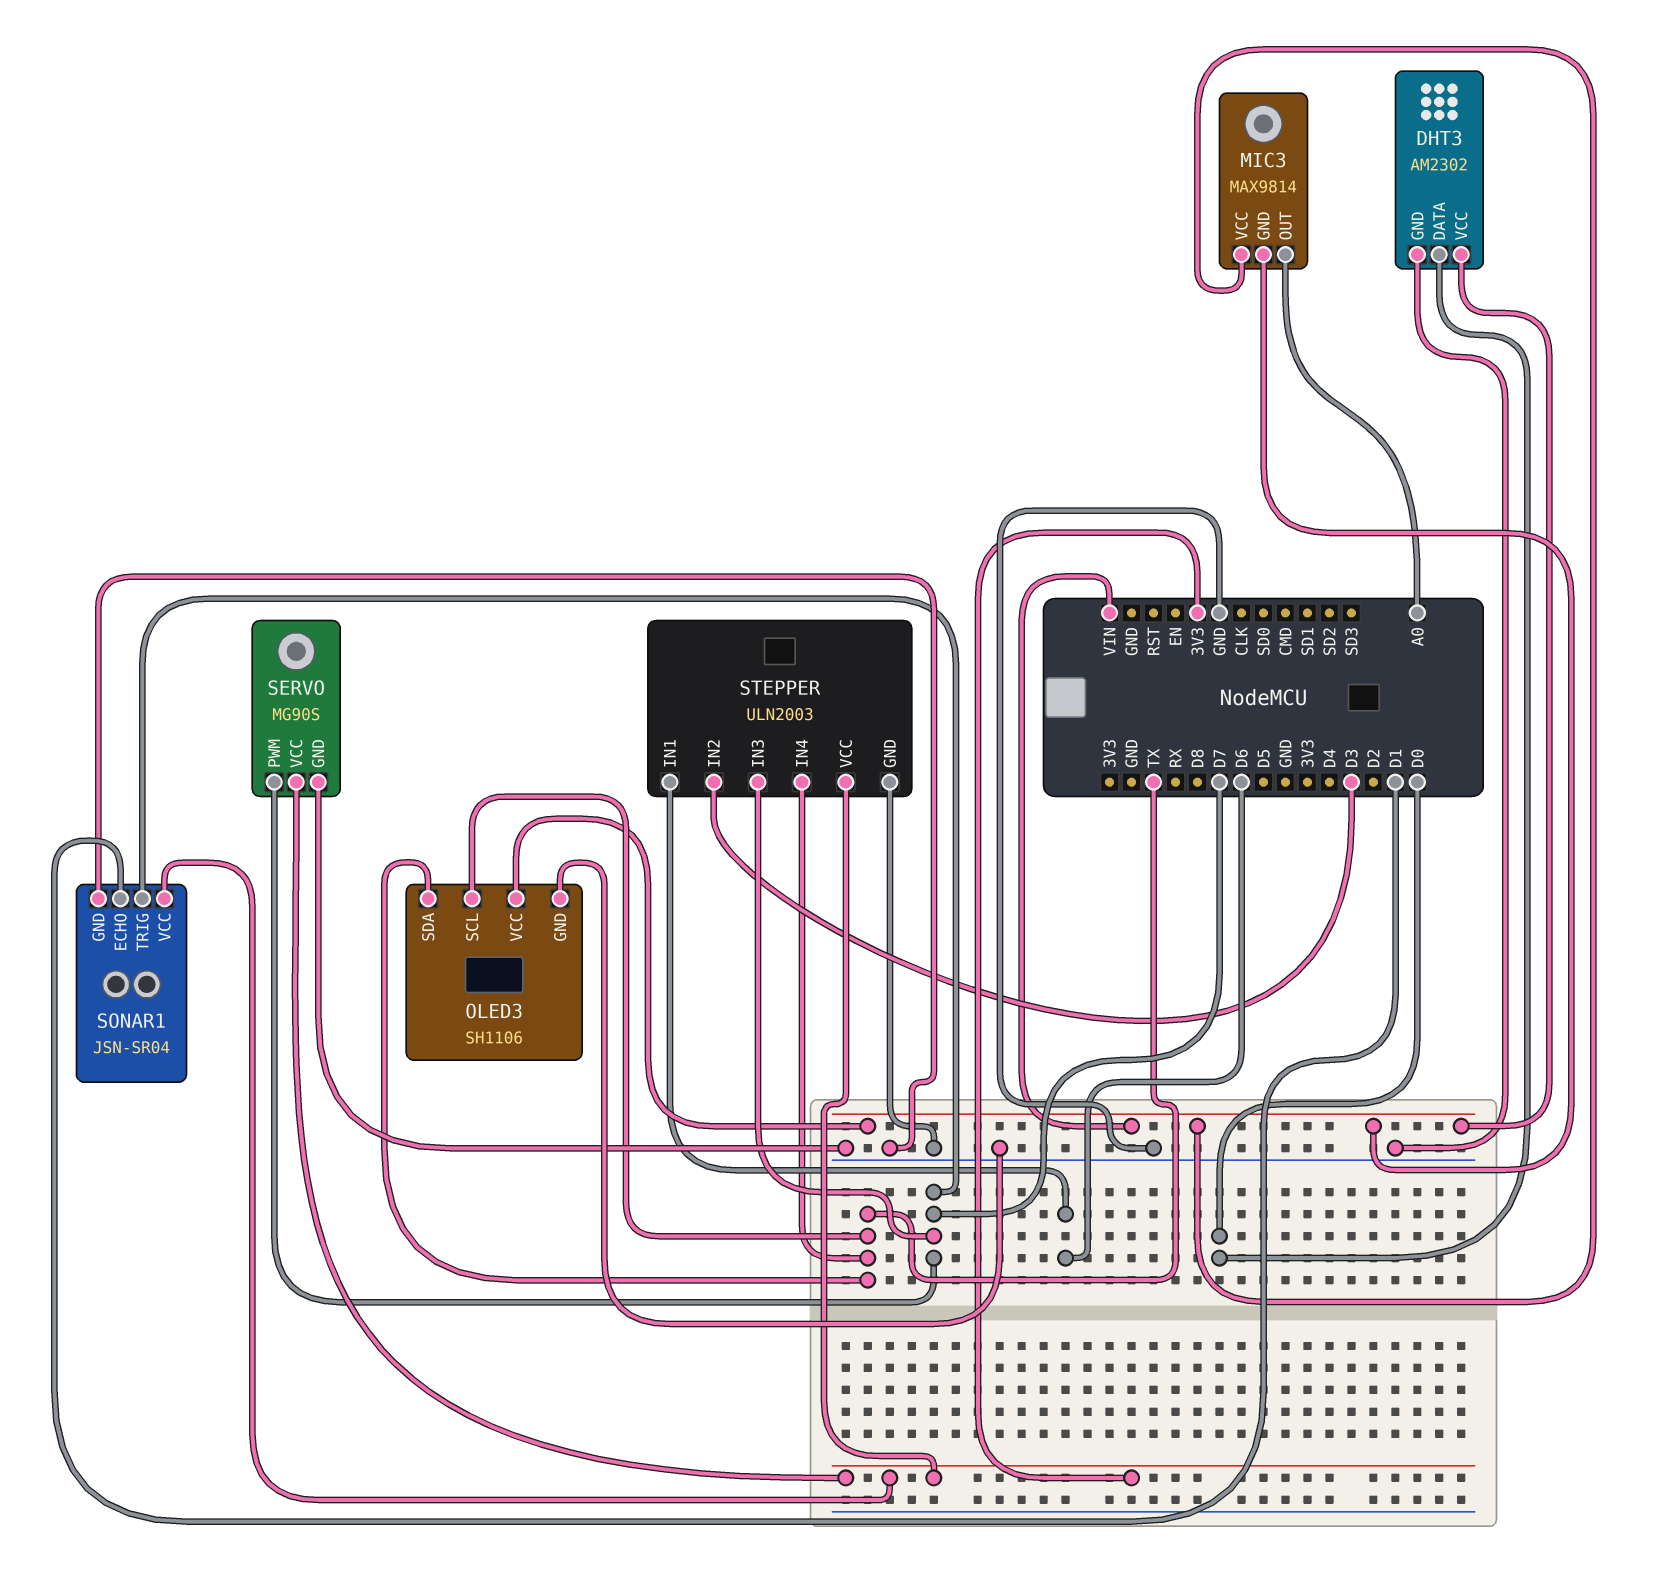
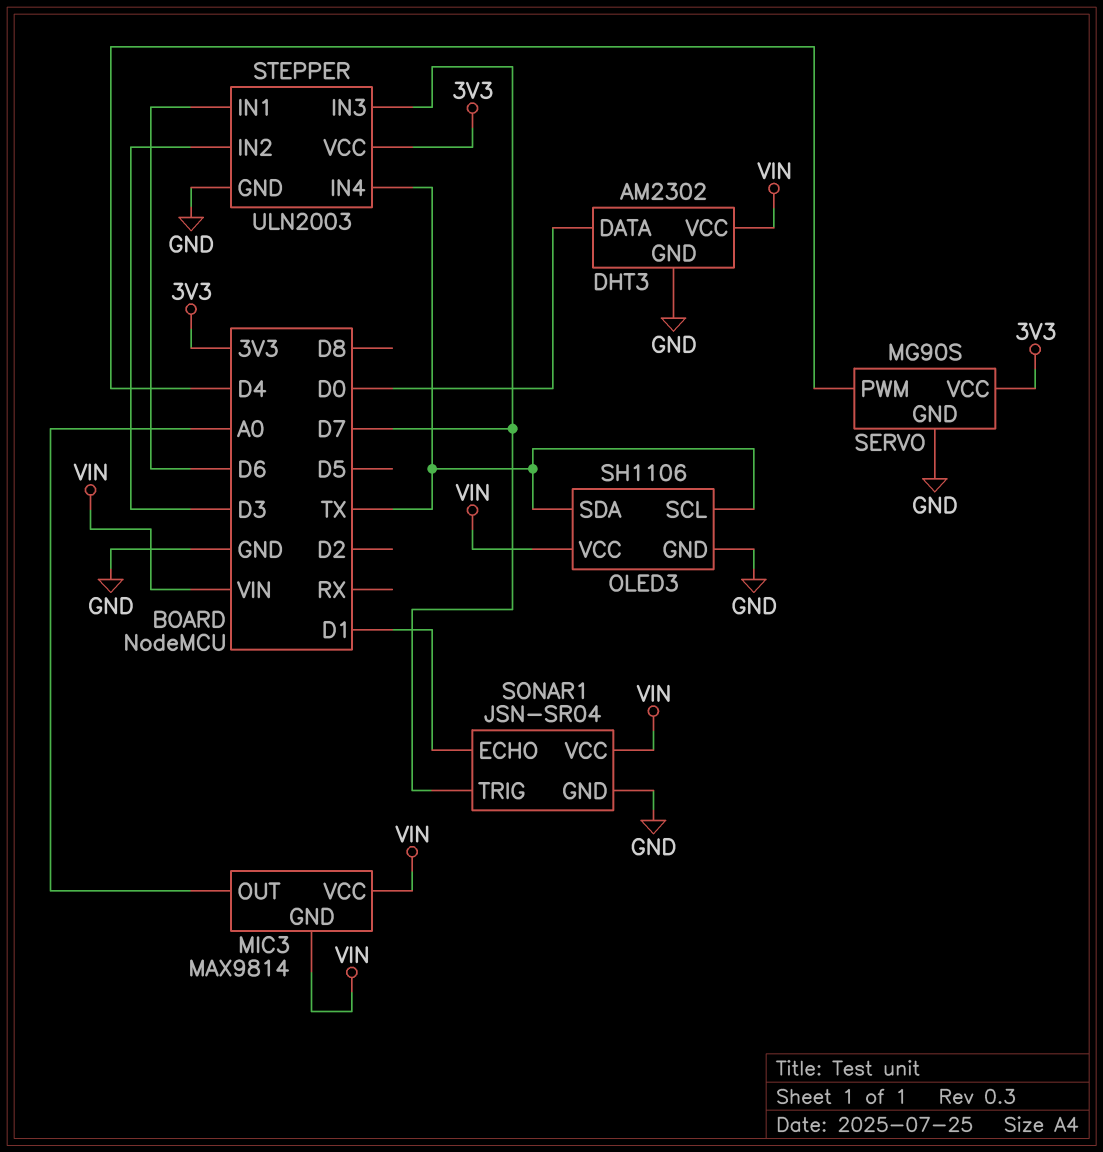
SERVO pin PWM: D7 -> D4
SONAR1 pin VCC: 3V3 -> VIN

